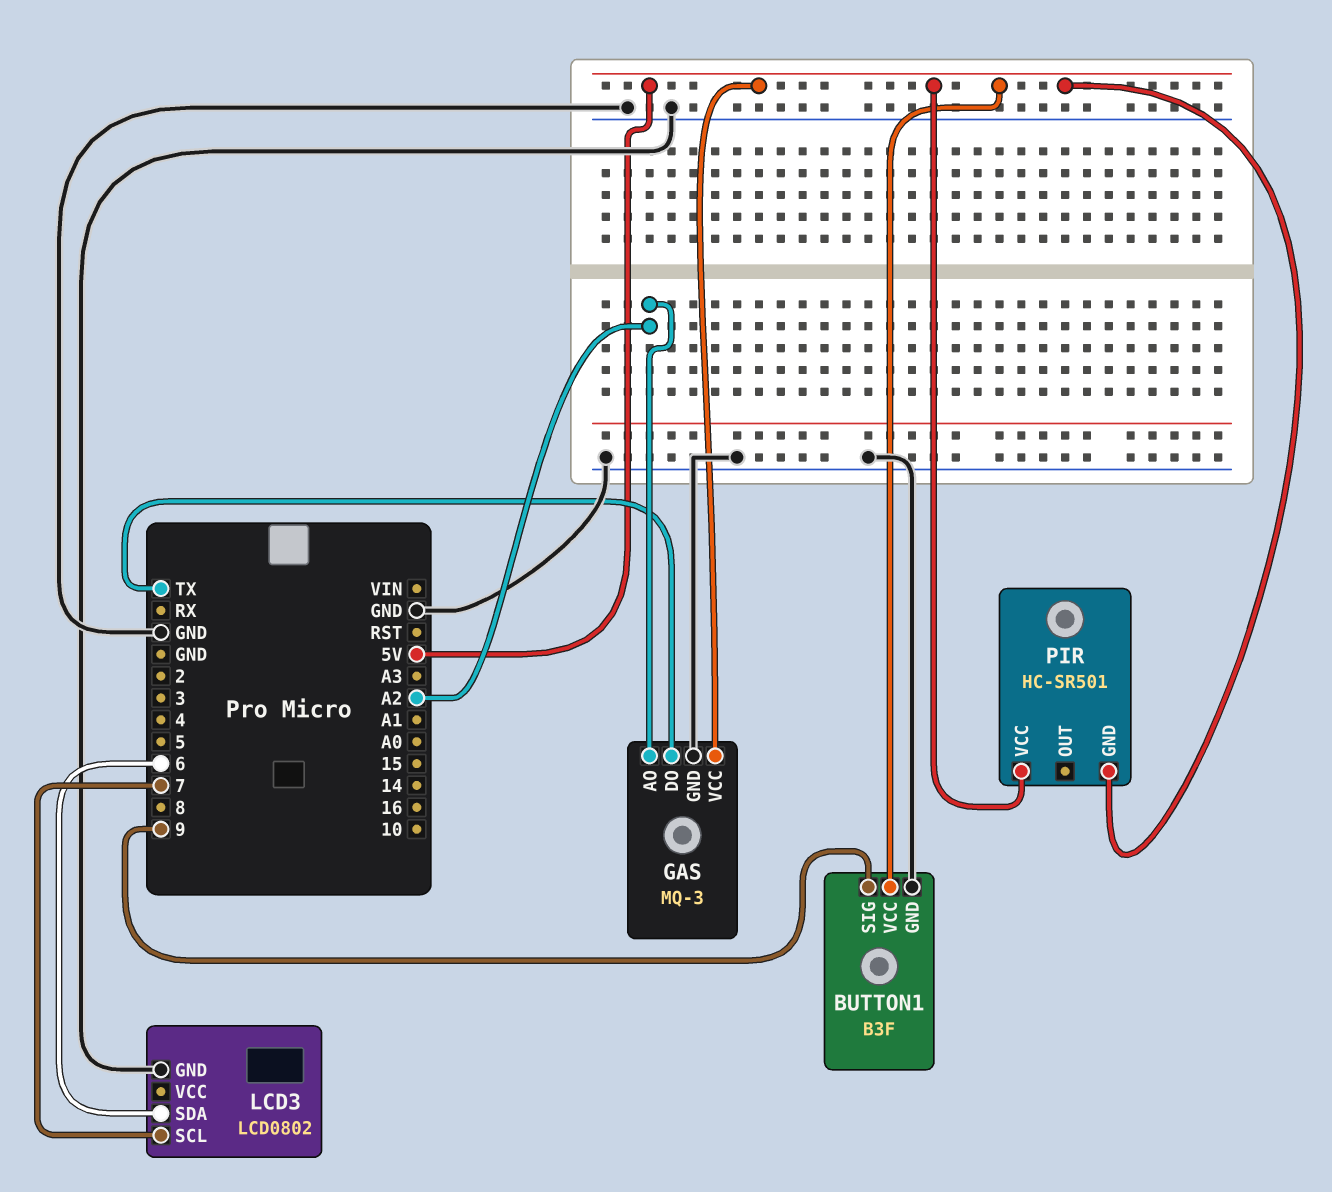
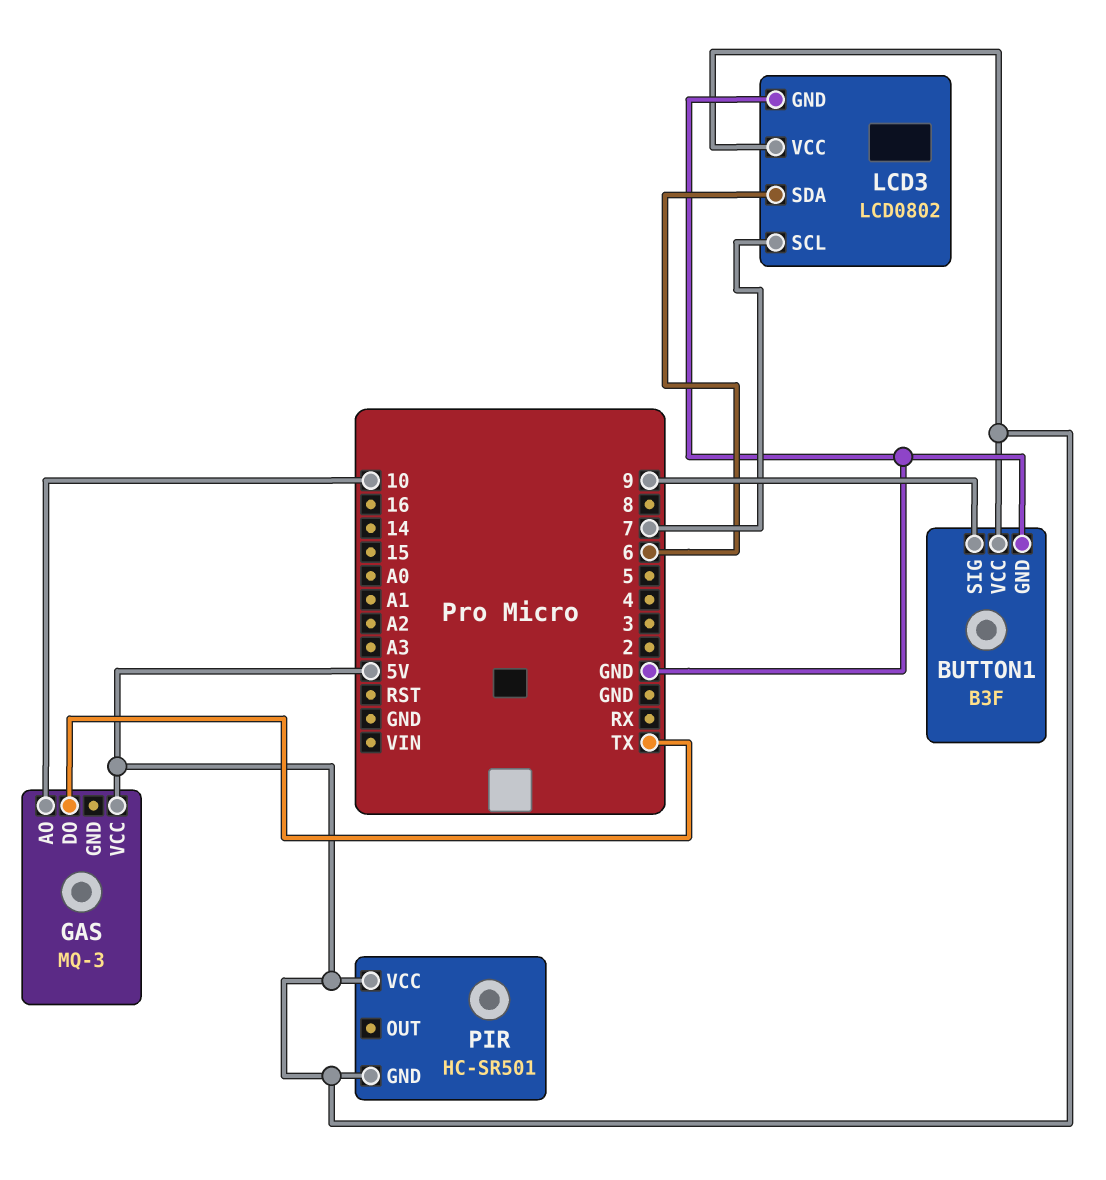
GAS pin AO: A2 -> 10
GAS pin GND: GND -> none
LCD3 pin VCC: none -> 5V

